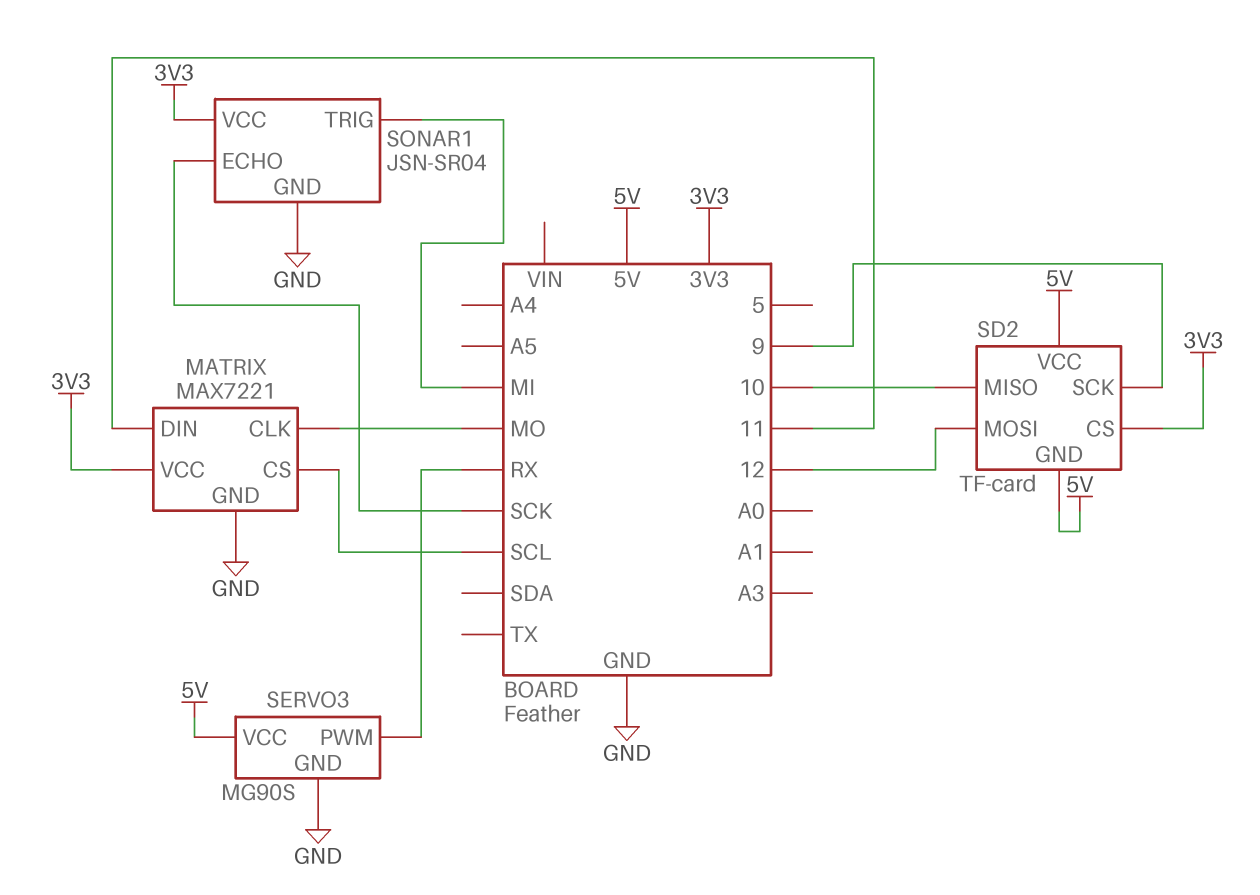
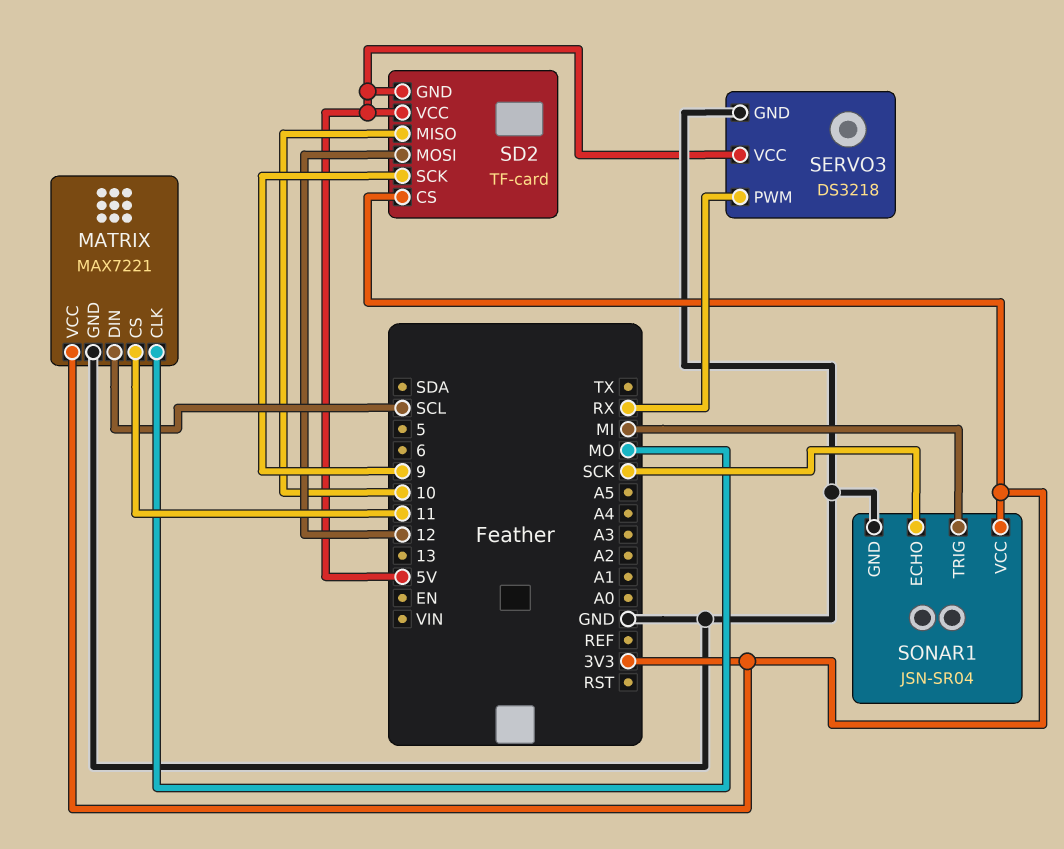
MATRIX pin CS: SCL -> 11
MATRIX pin DIN: 11 -> SCL
SERVO3: MG90S -> DS3218

